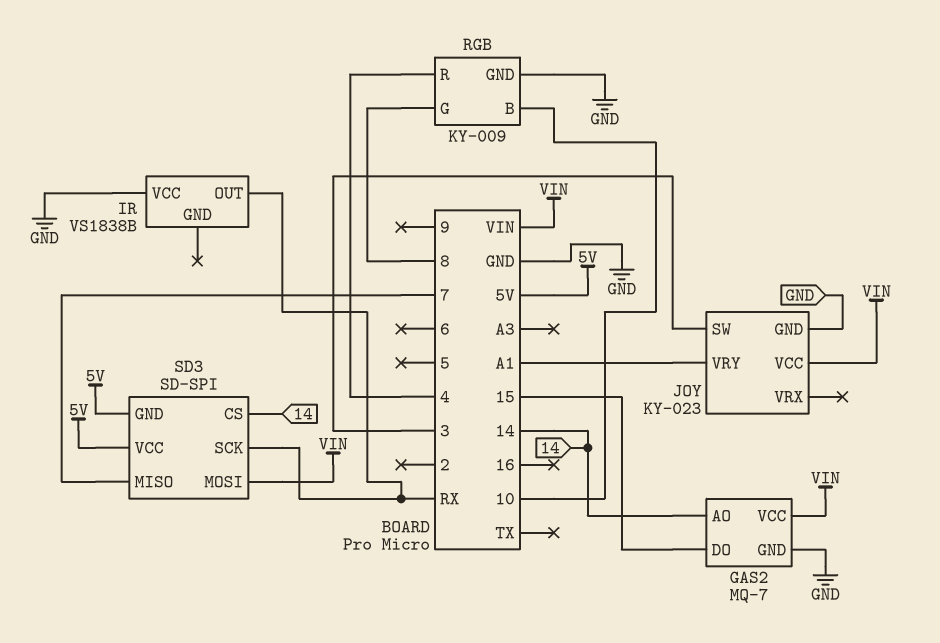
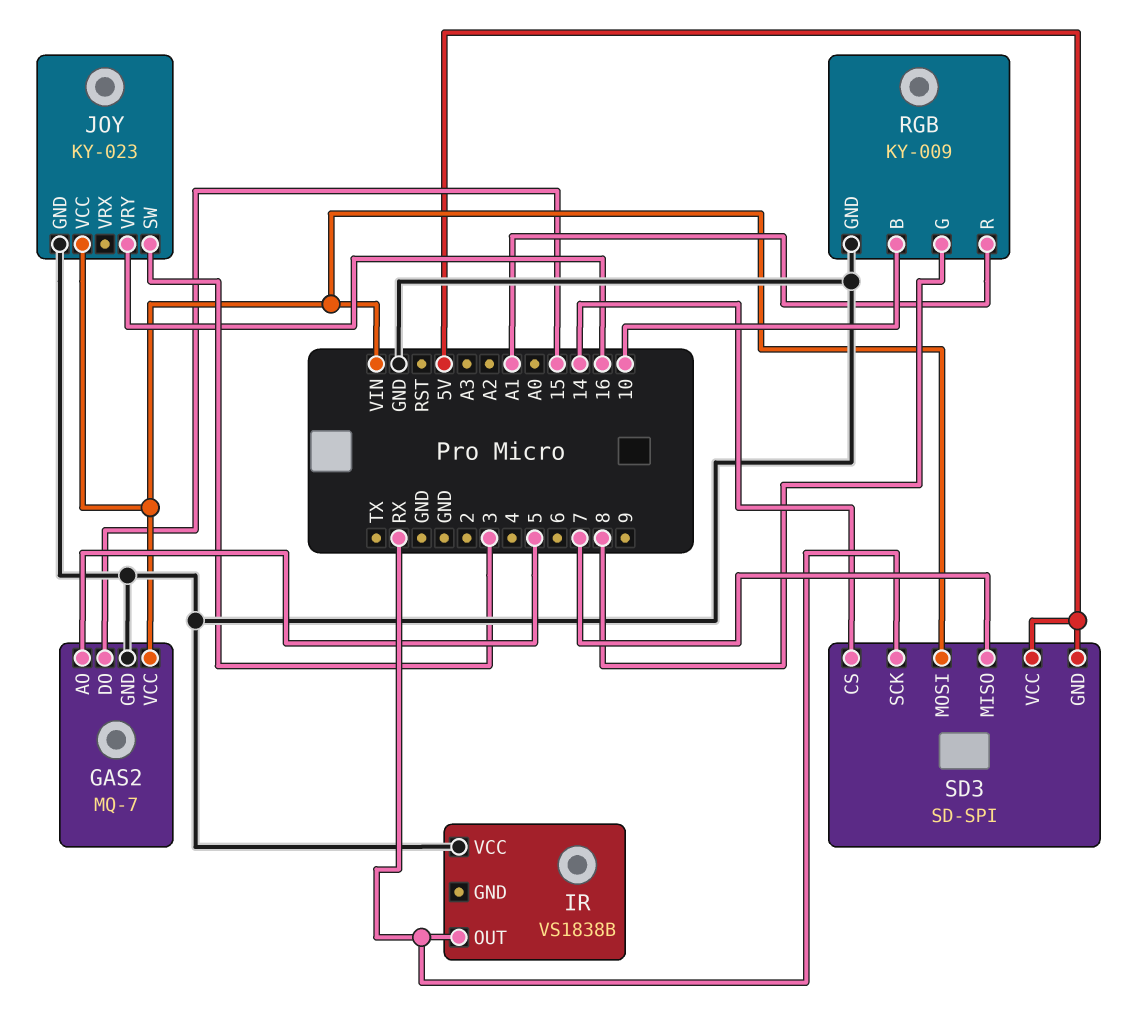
GAS2 pin AO: 14 -> 5
JOY pin VRY: A1 -> 16
RGB pin R: 4 -> A1

